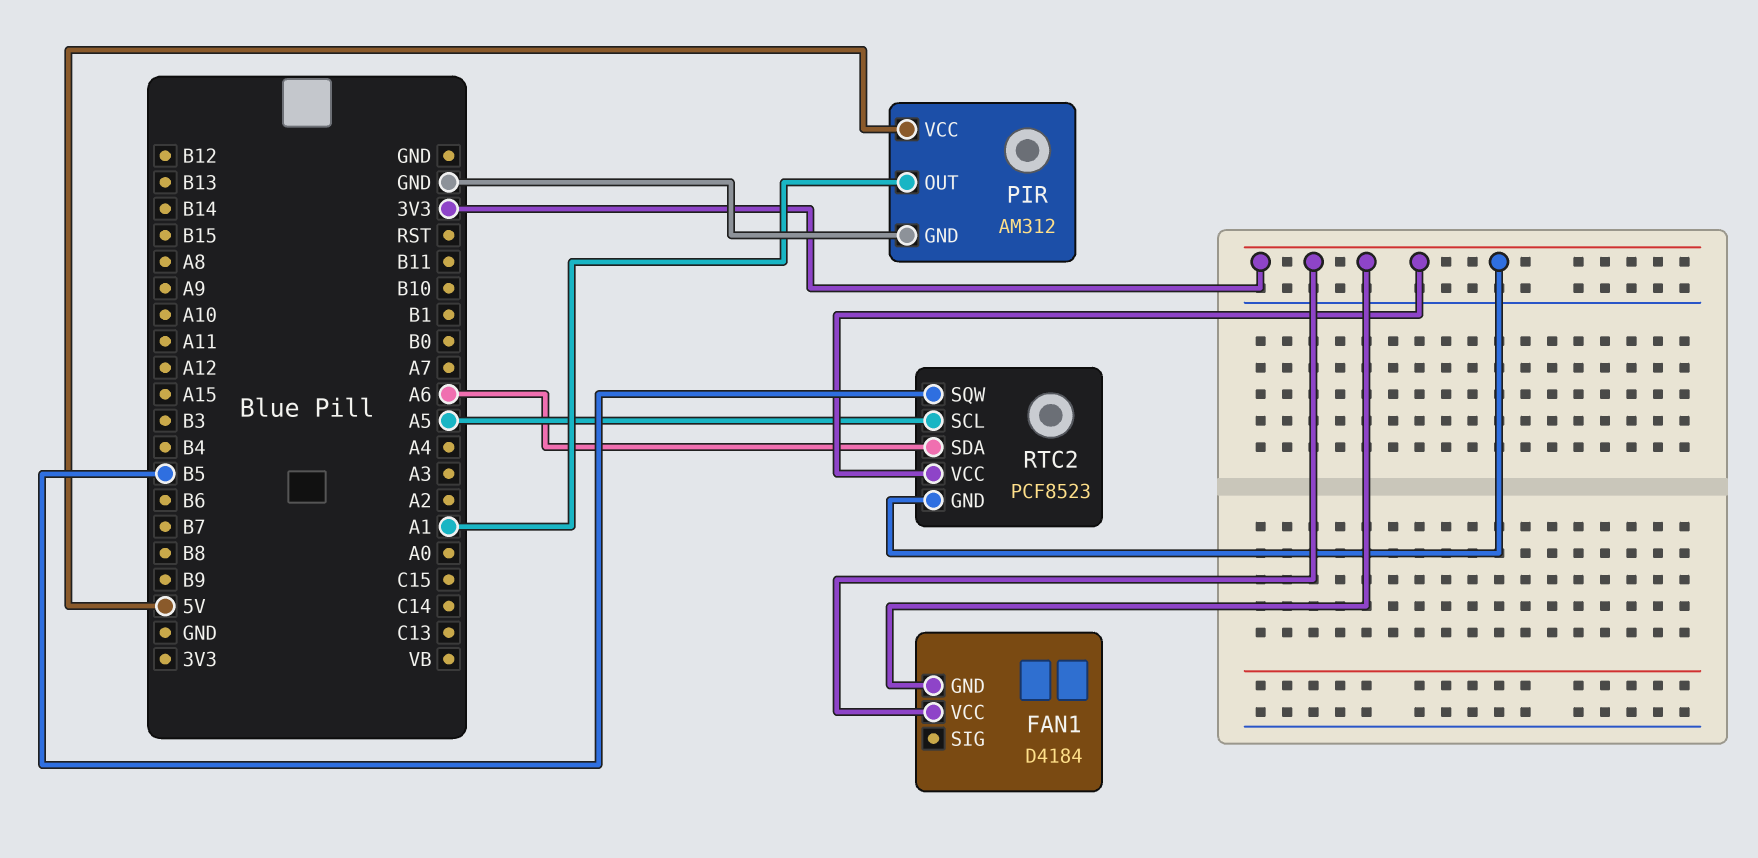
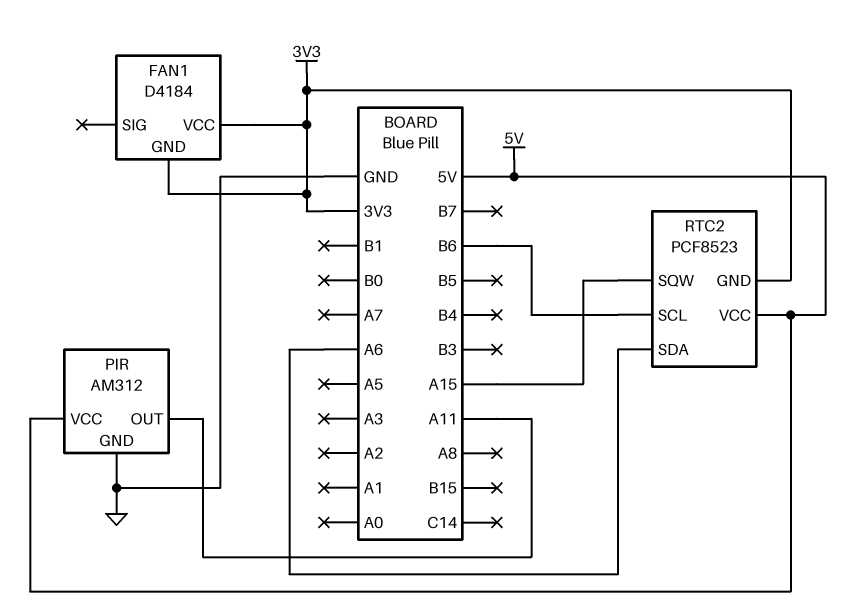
PIR pin OUT: A1 -> A11
RTC2 pin SCL: A5 -> B6
RTC2 pin SQW: B5 -> A15
RTC2 pin VCC: 3V3 -> 5V

